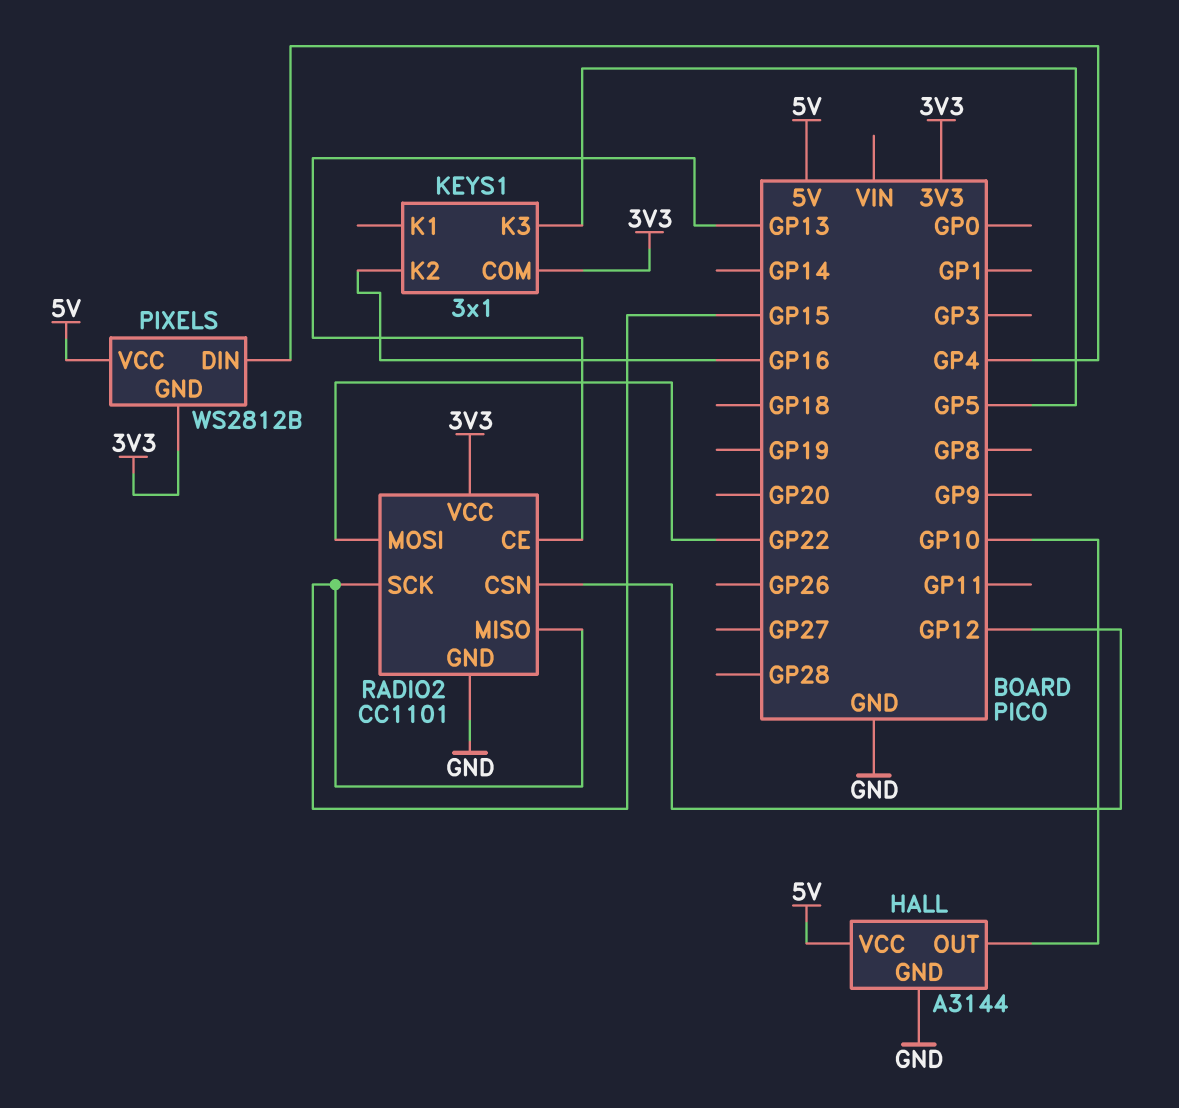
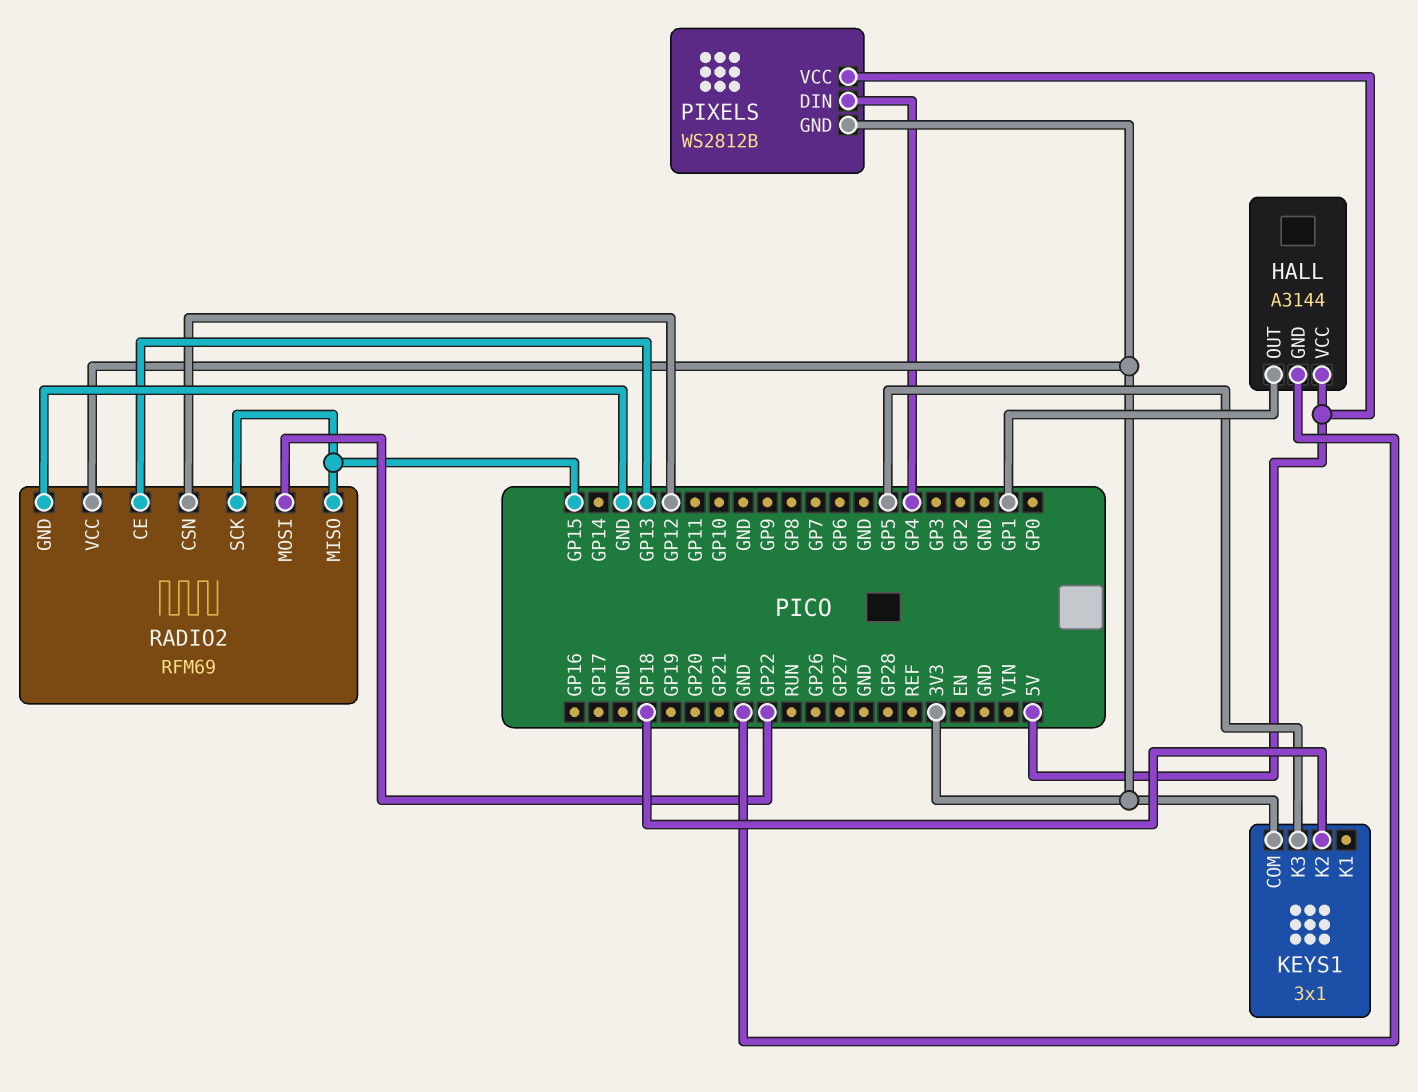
HALL pin OUT: GP10 -> GP1
KEYS1 pin K2: GP16 -> GP18
RADIO2: CC1101 -> RFM69

